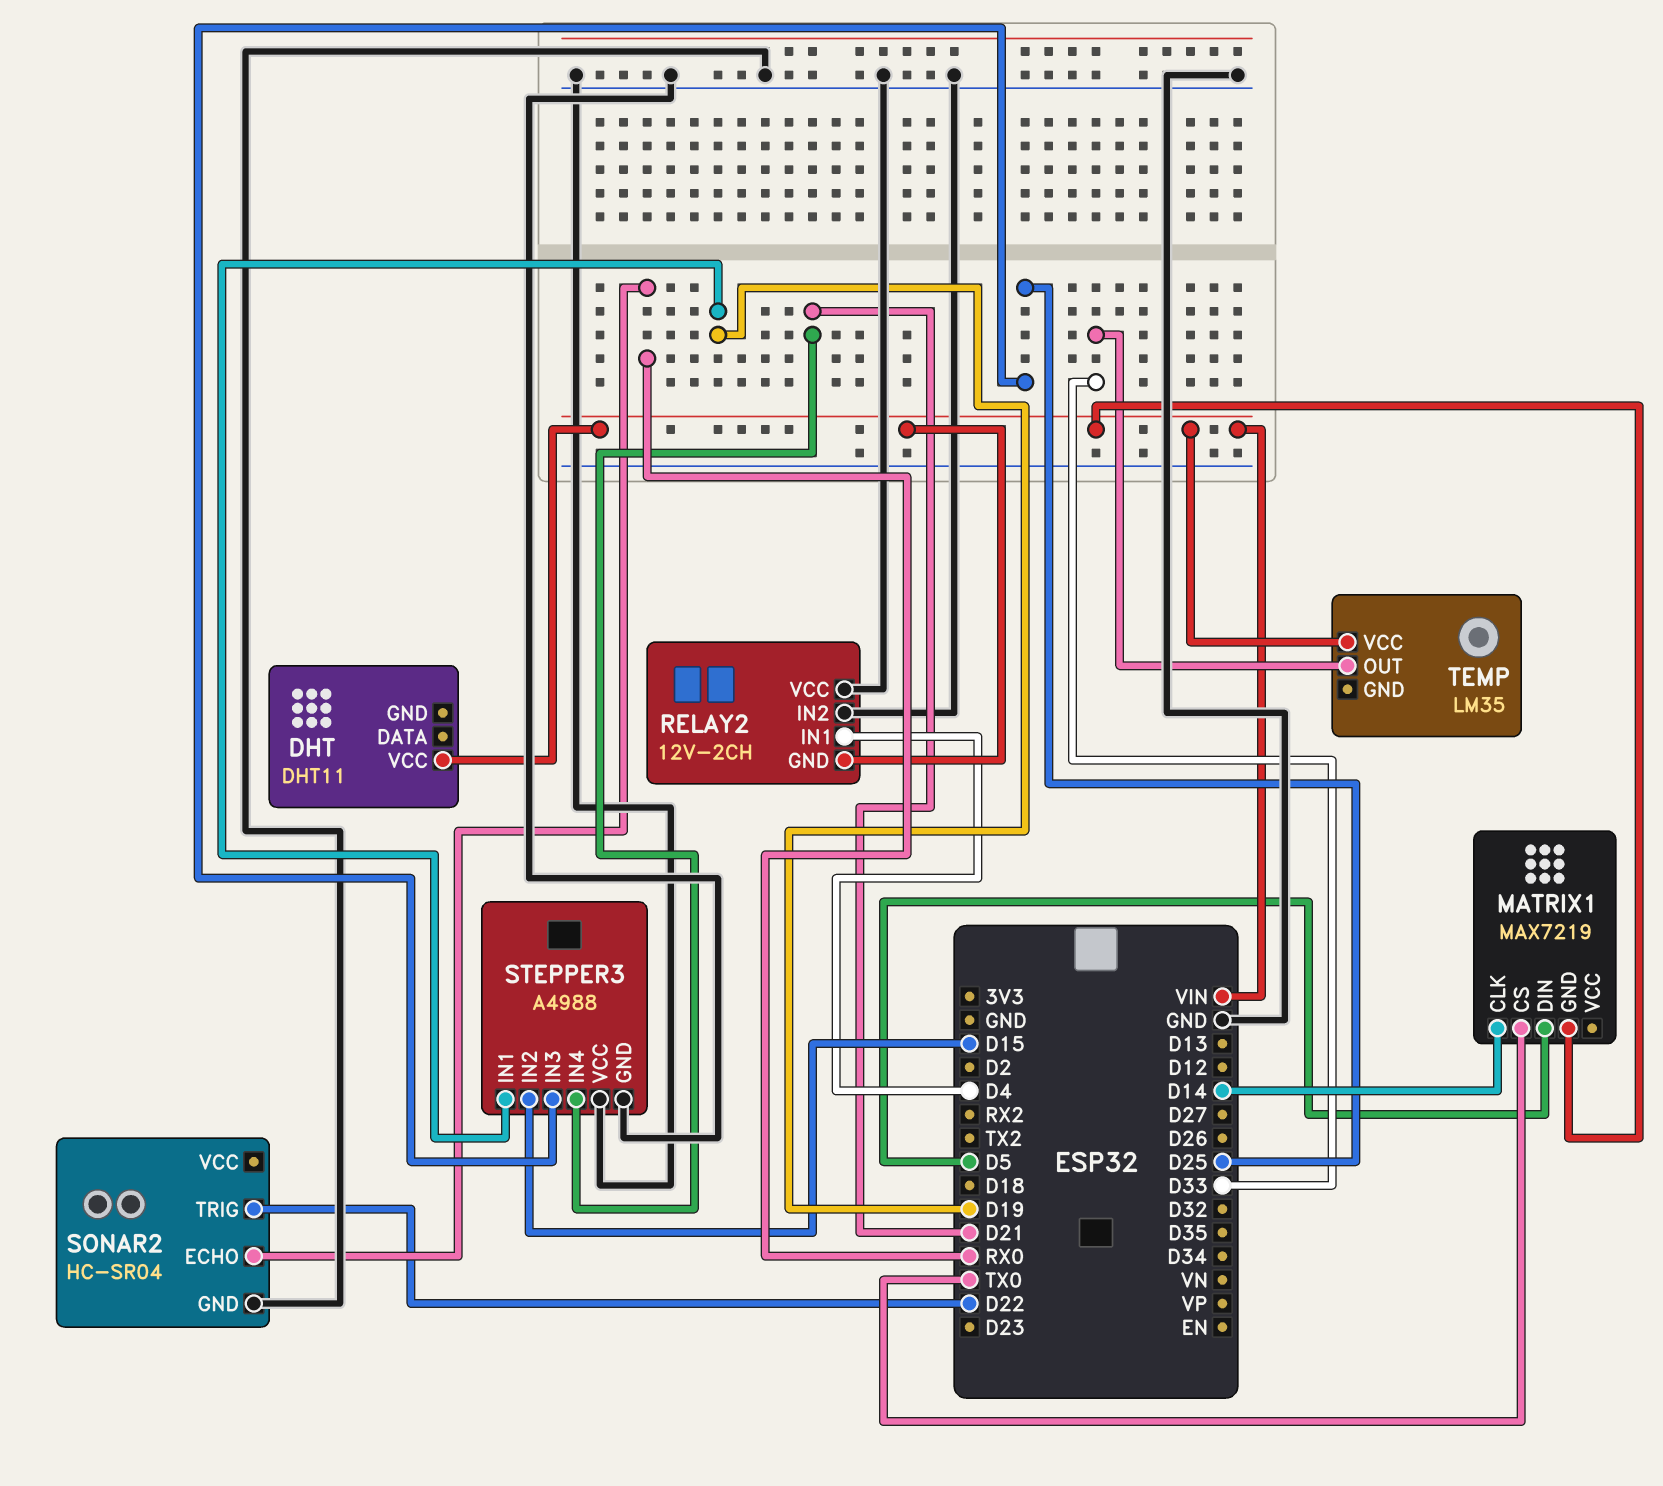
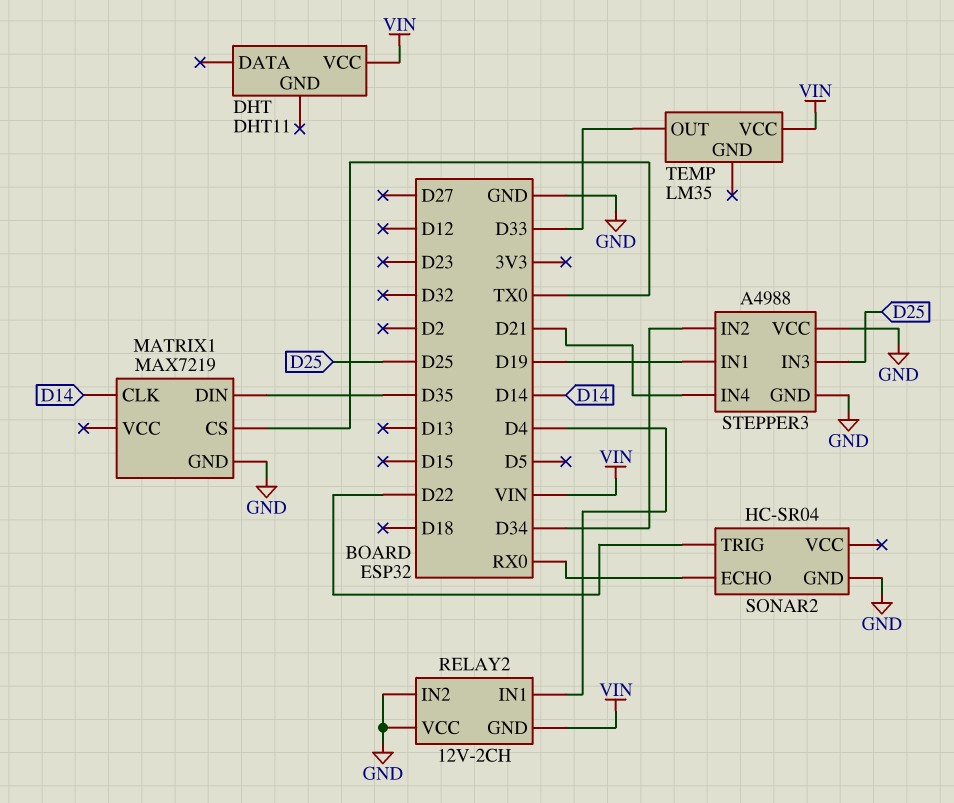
MATRIX1 pin DIN: D5 -> D35
MATRIX1 pin GND: VIN -> GND
STEPPER3 pin IN2: D15 -> D34

